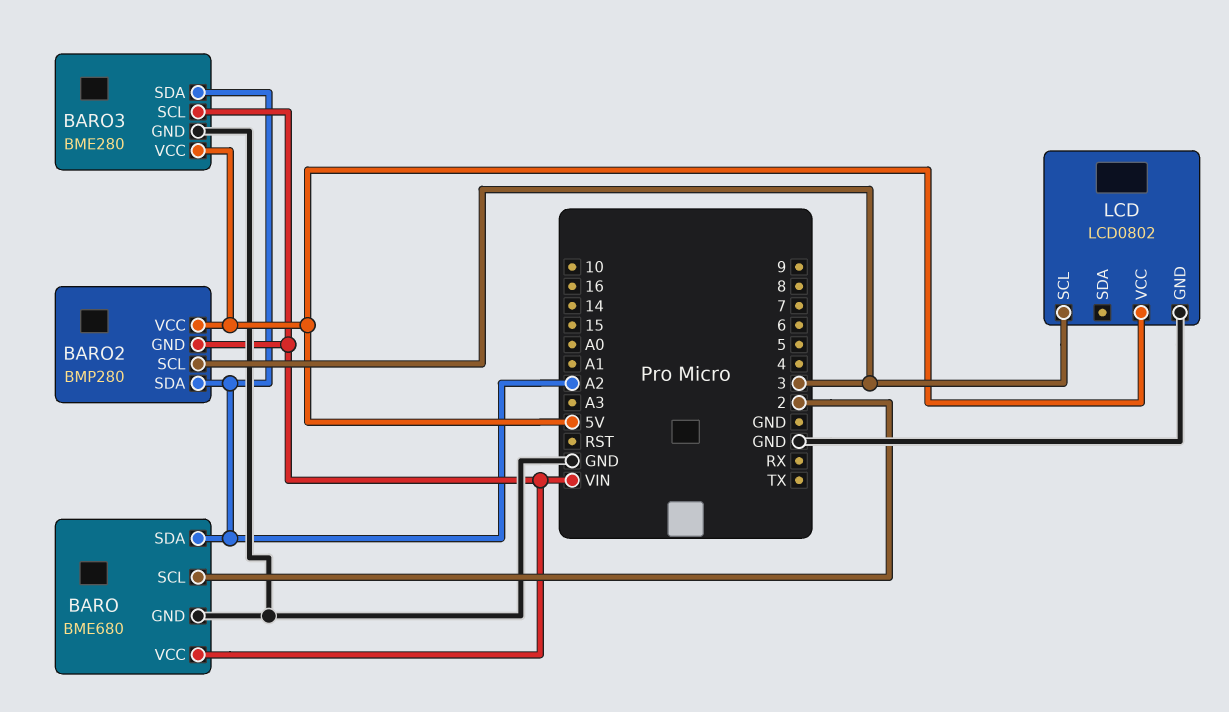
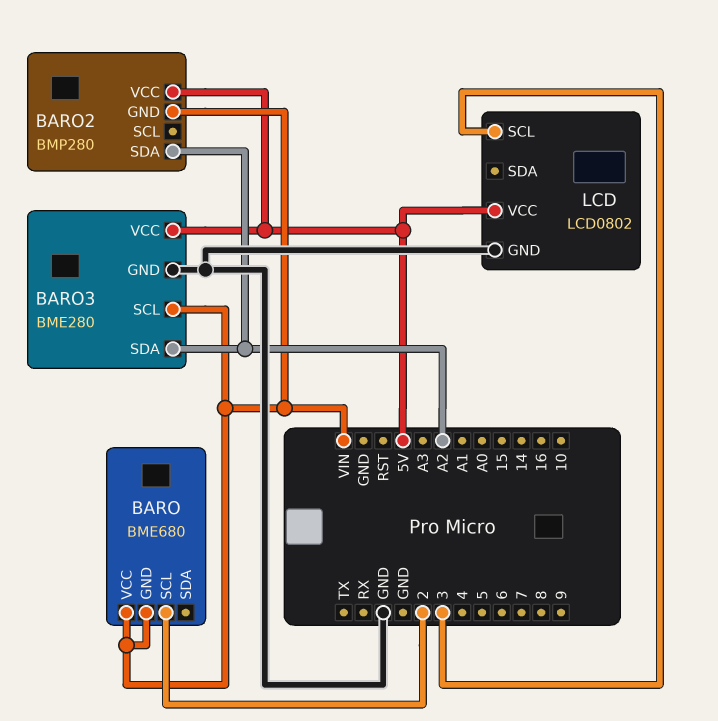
BARO pin GND: GND -> VIN
BARO pin SDA: A2 -> none
BARO2 pin SCL: 3 -> none

